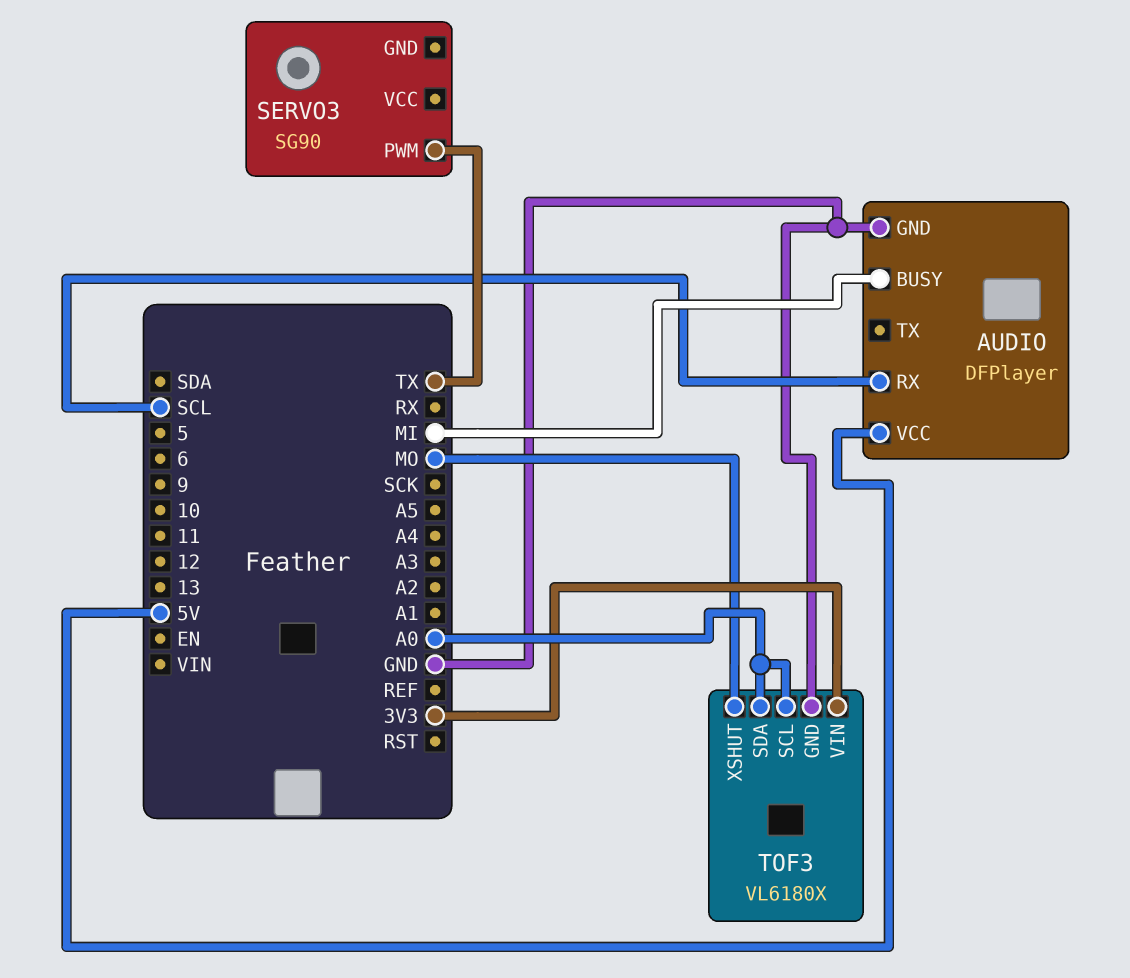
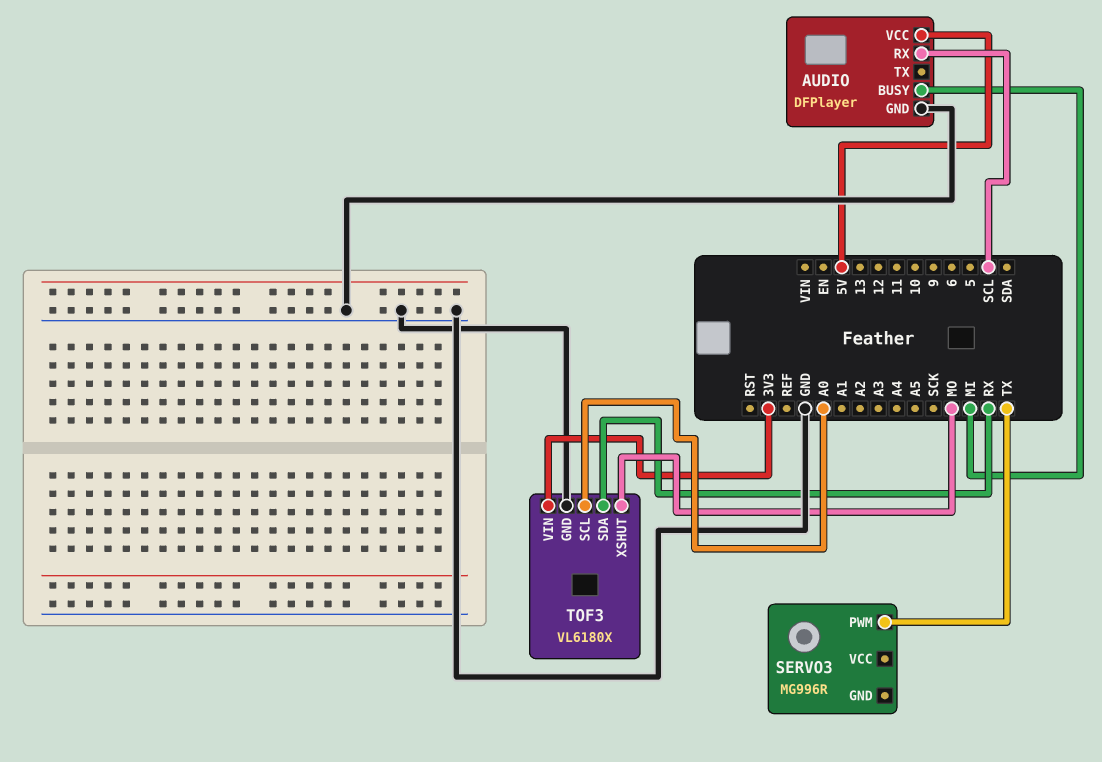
SERVO3: SG90 -> MG996R
TOF3 pin SDA: A0 -> RX

